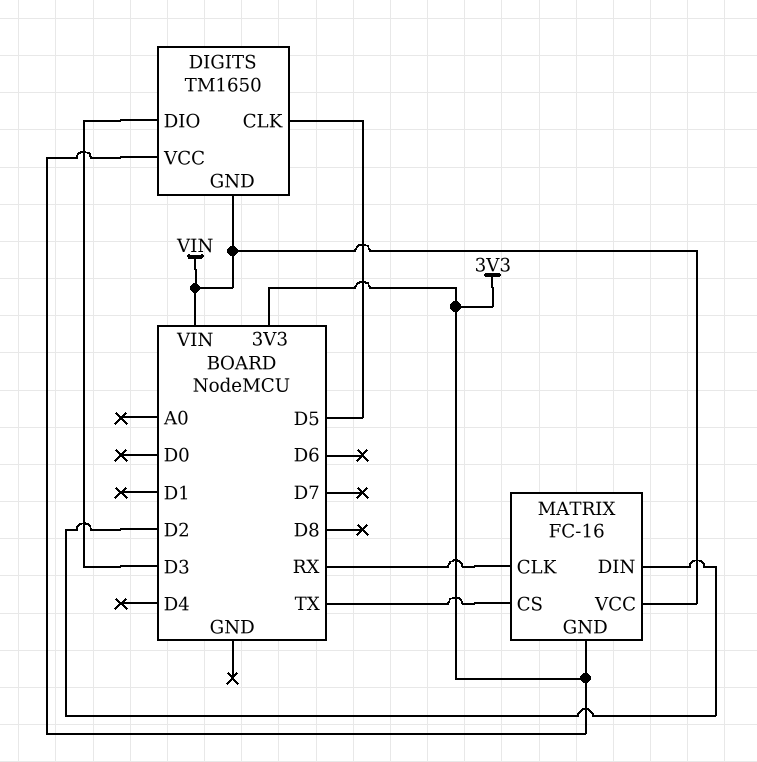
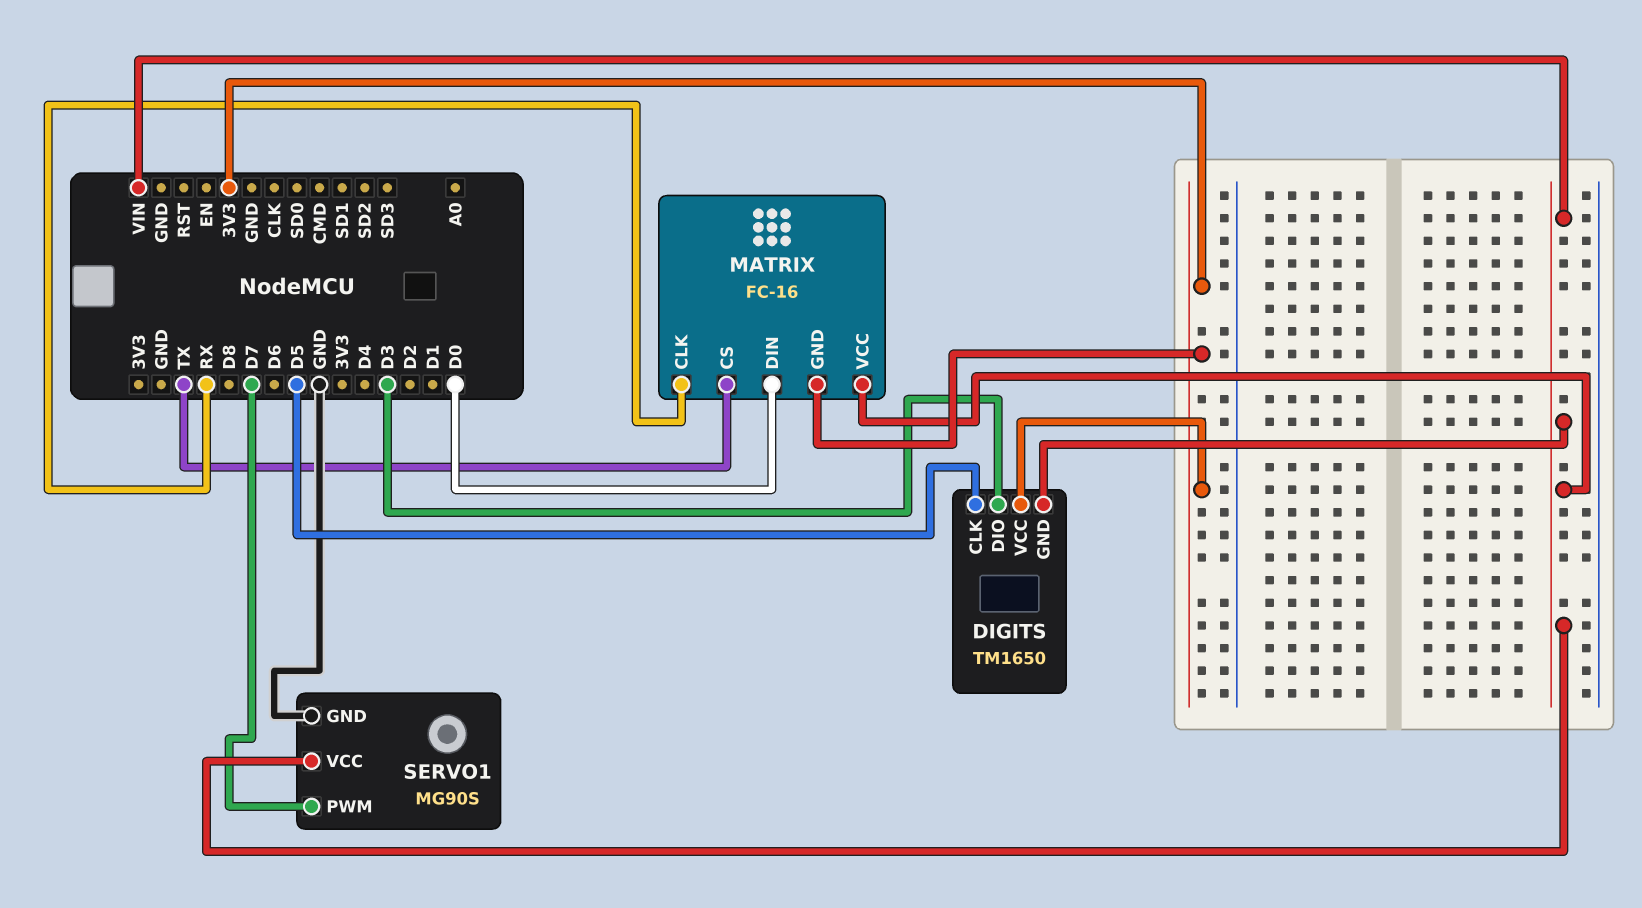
MATRIX pin DIN: D2 -> D0
SERVO1: none -> MG90S
SERVO1 pin GND: none -> GND
SERVO1 pin PWM: none -> D7
SERVO1 pin VCC: none -> VIN

